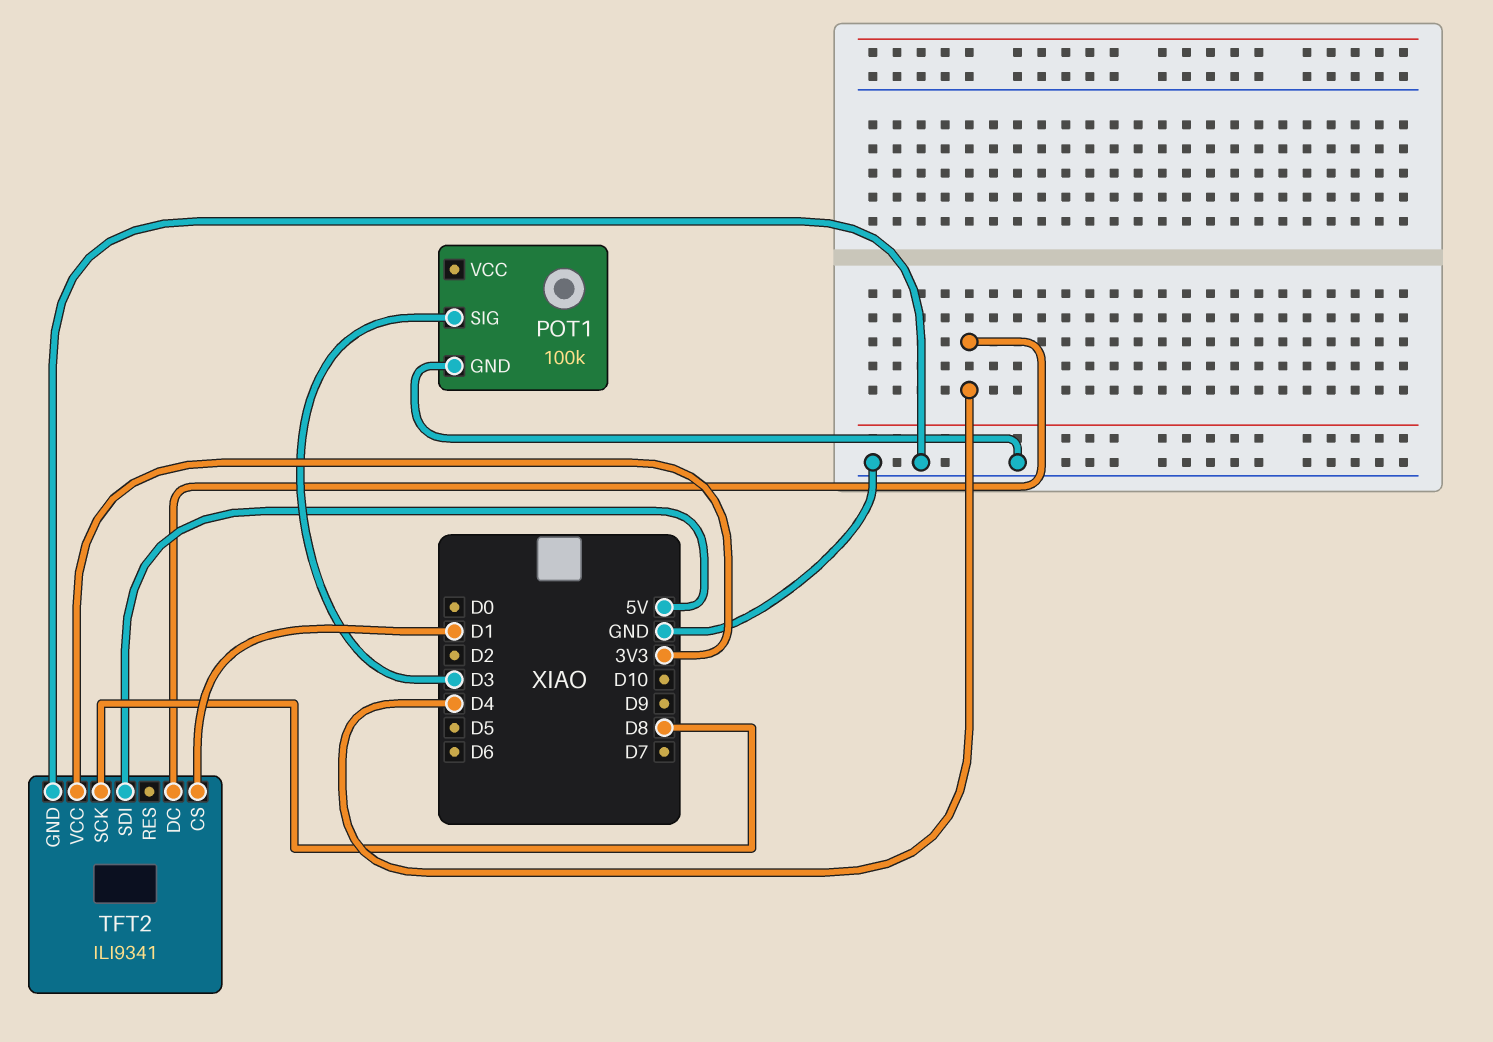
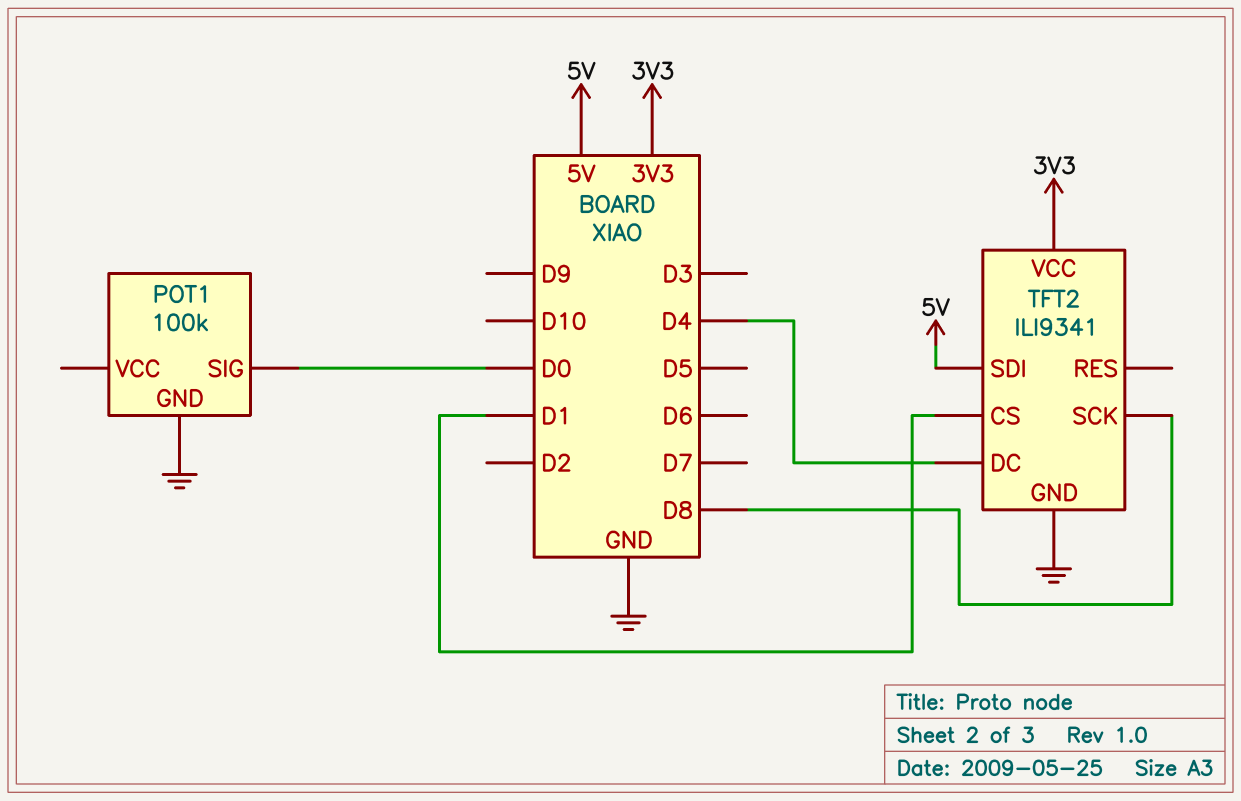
POT1 pin SIG: D3 -> D0

